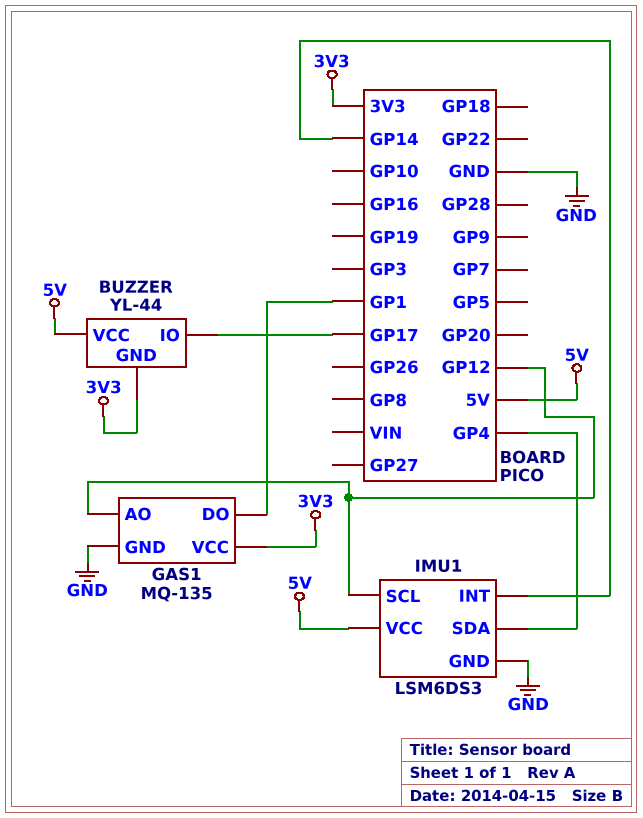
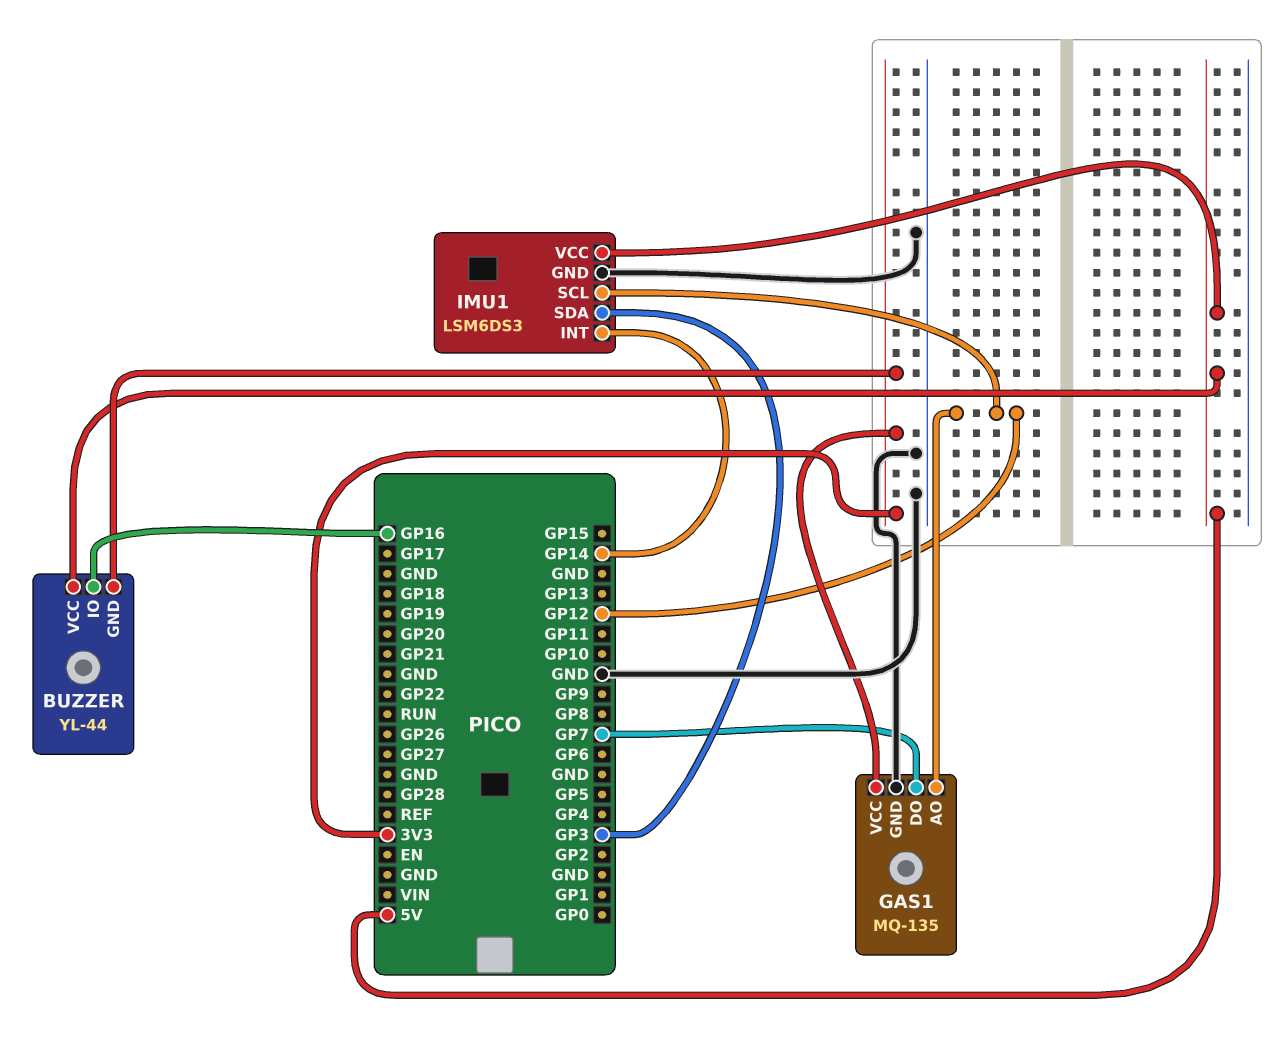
BUZZER pin IO: GP17 -> GP16
GAS1 pin DO: GP1 -> GP7
IMU1 pin SDA: GP4 -> GP3

